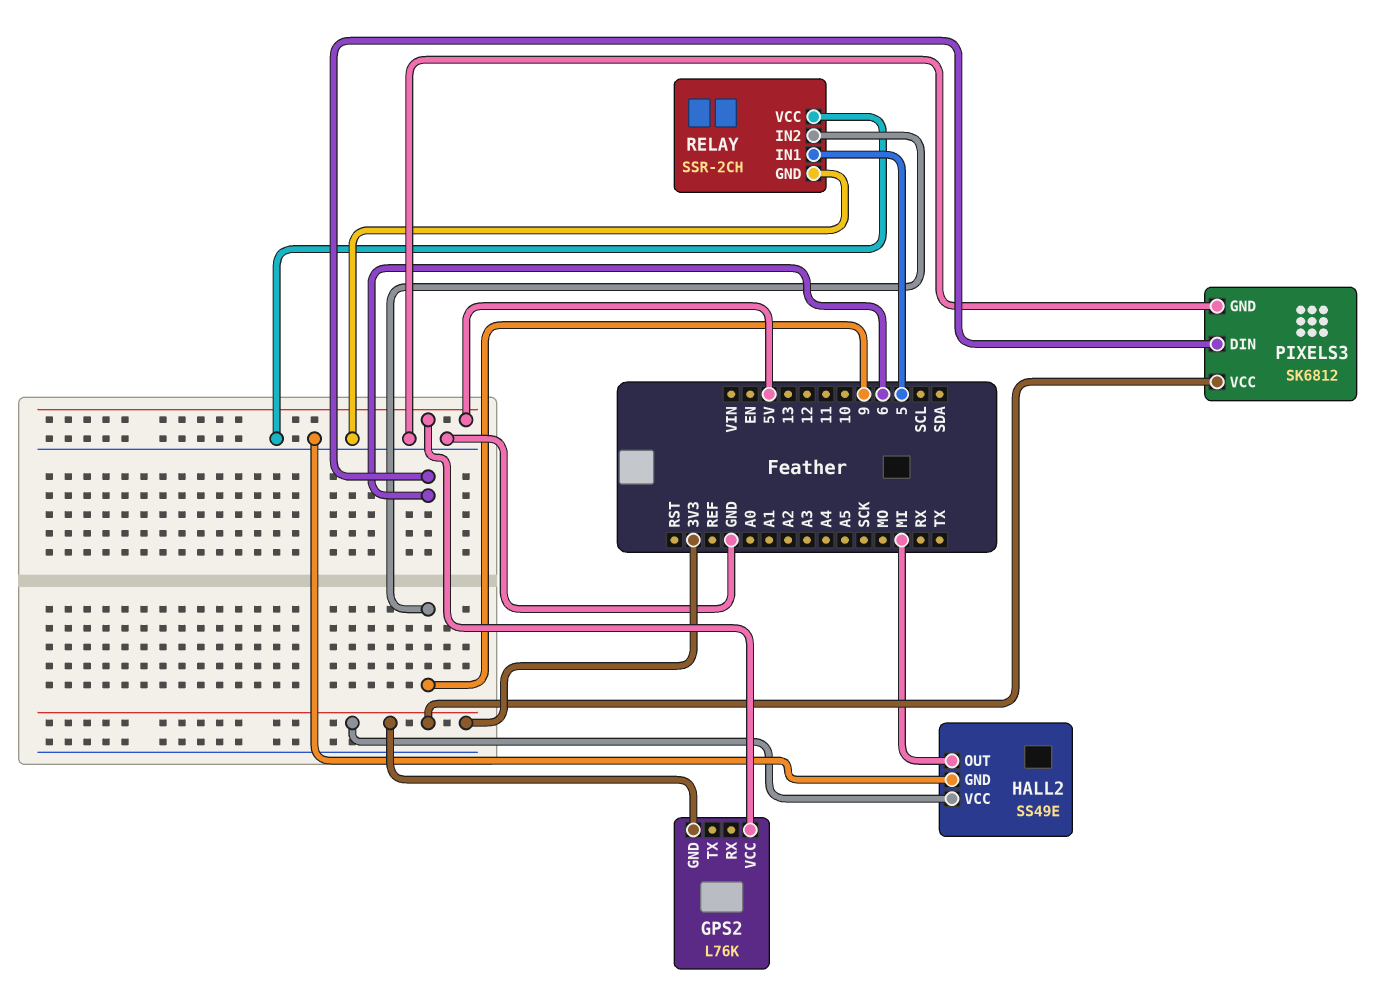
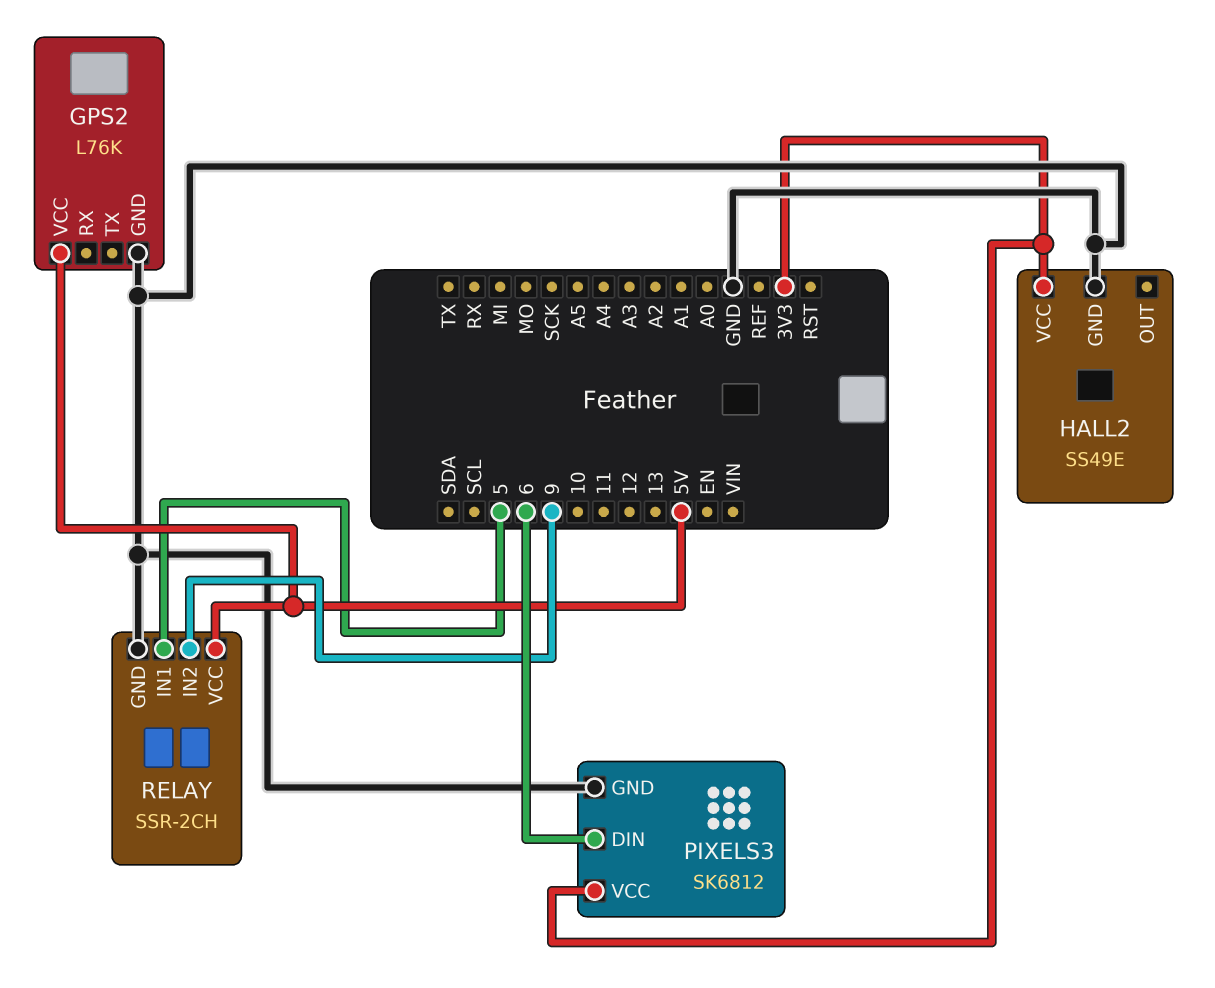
GPS2 pin GND: 3V3 -> GND
HALL2 pin OUT: MI -> none
RELAY pin VCC: GND -> 5V

